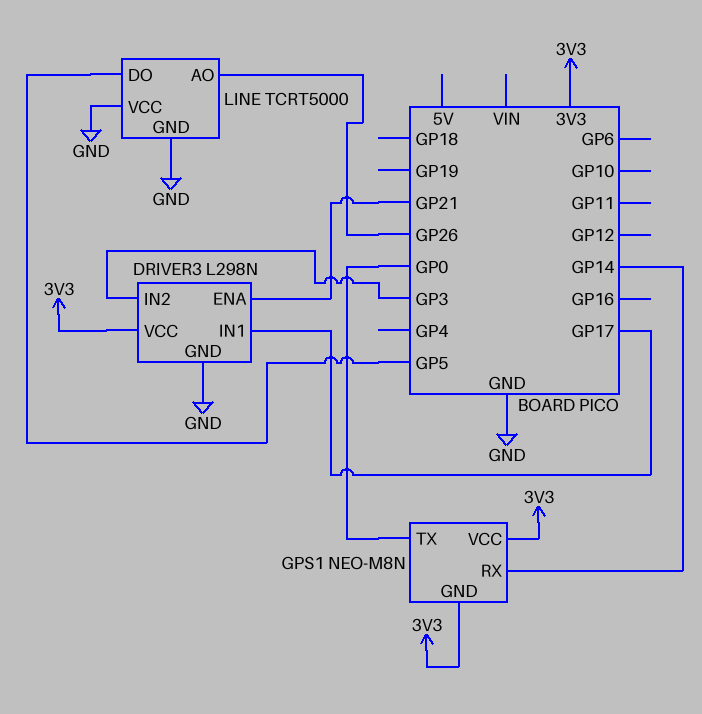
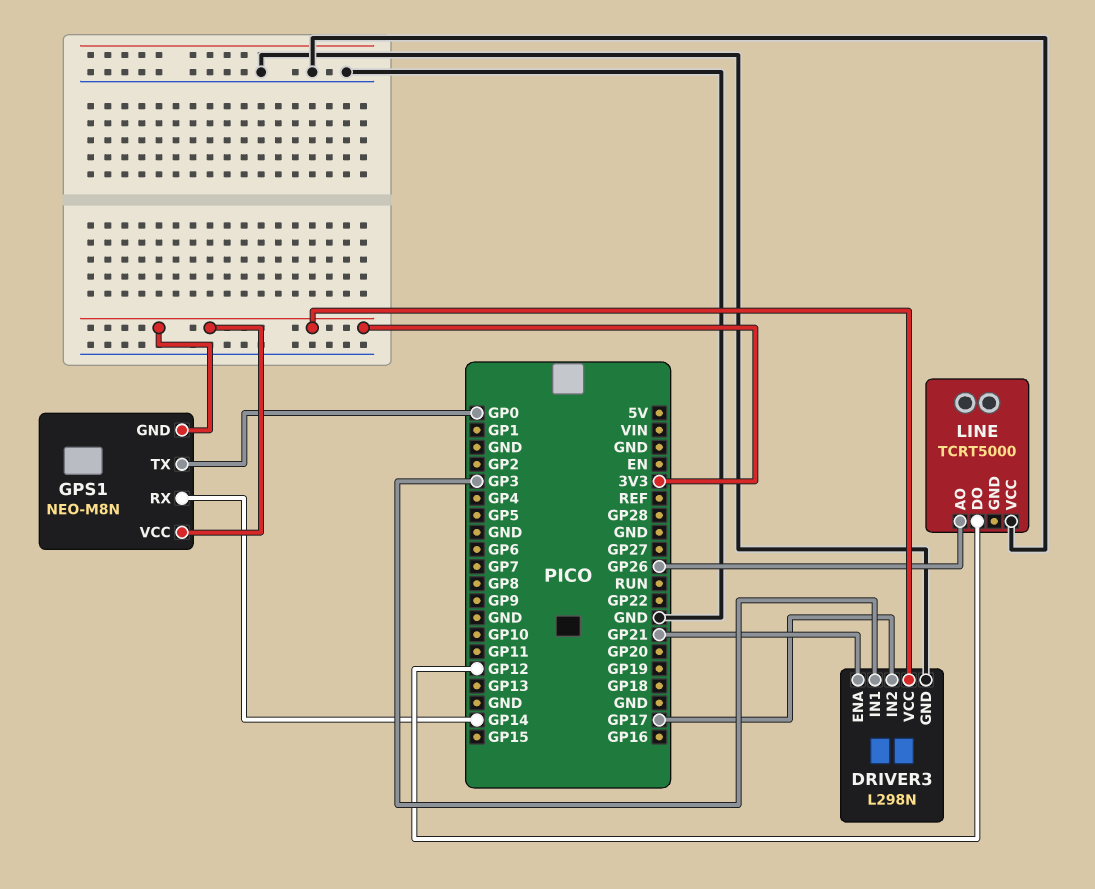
DRIVER3 pin IN1: GP17 -> GP3
DRIVER3 pin IN2: GP3 -> GP17
LINE pin DO: GP5 -> GP12
LINE pin GND: GND -> none

